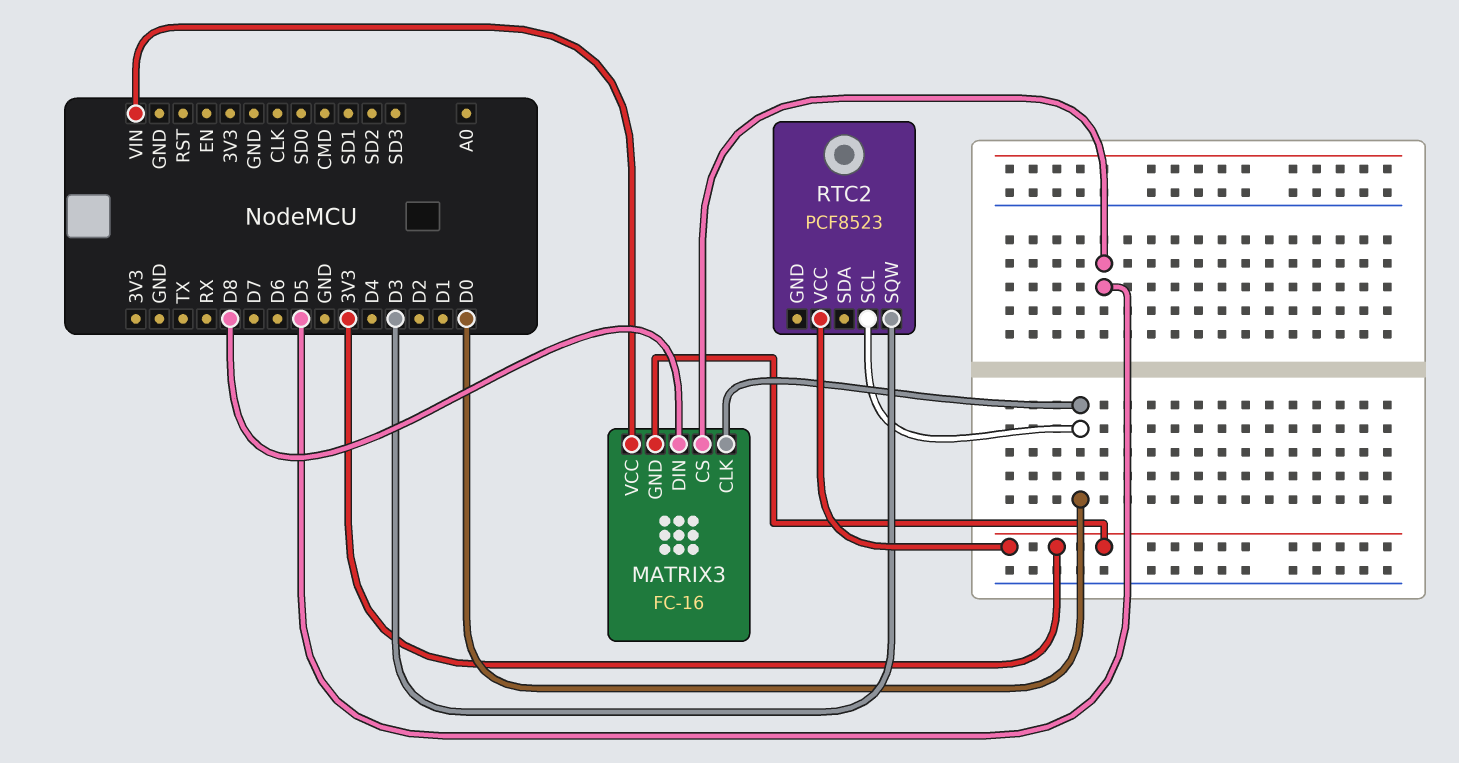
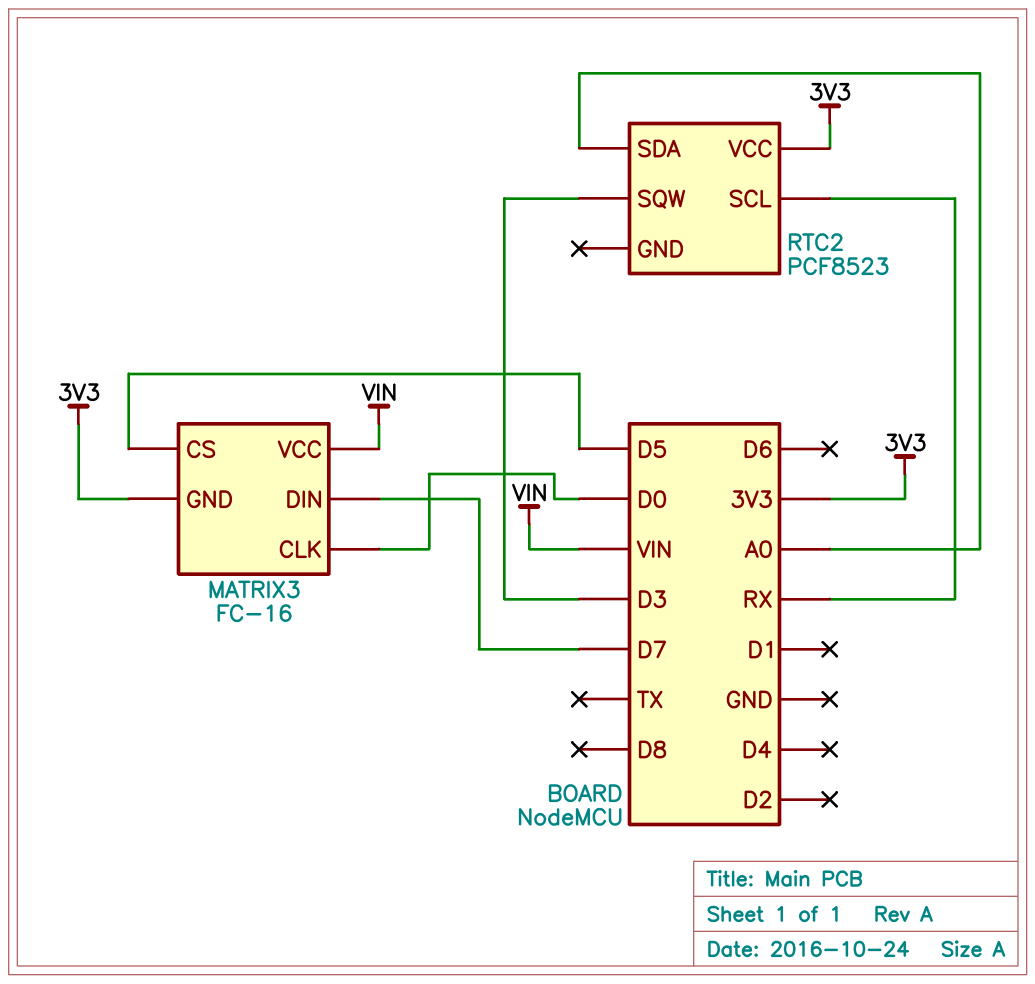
MATRIX3 pin DIN: D8 -> D7
RTC2 pin SCL: D0 -> RX
RTC2 pin SDA: none -> A0

